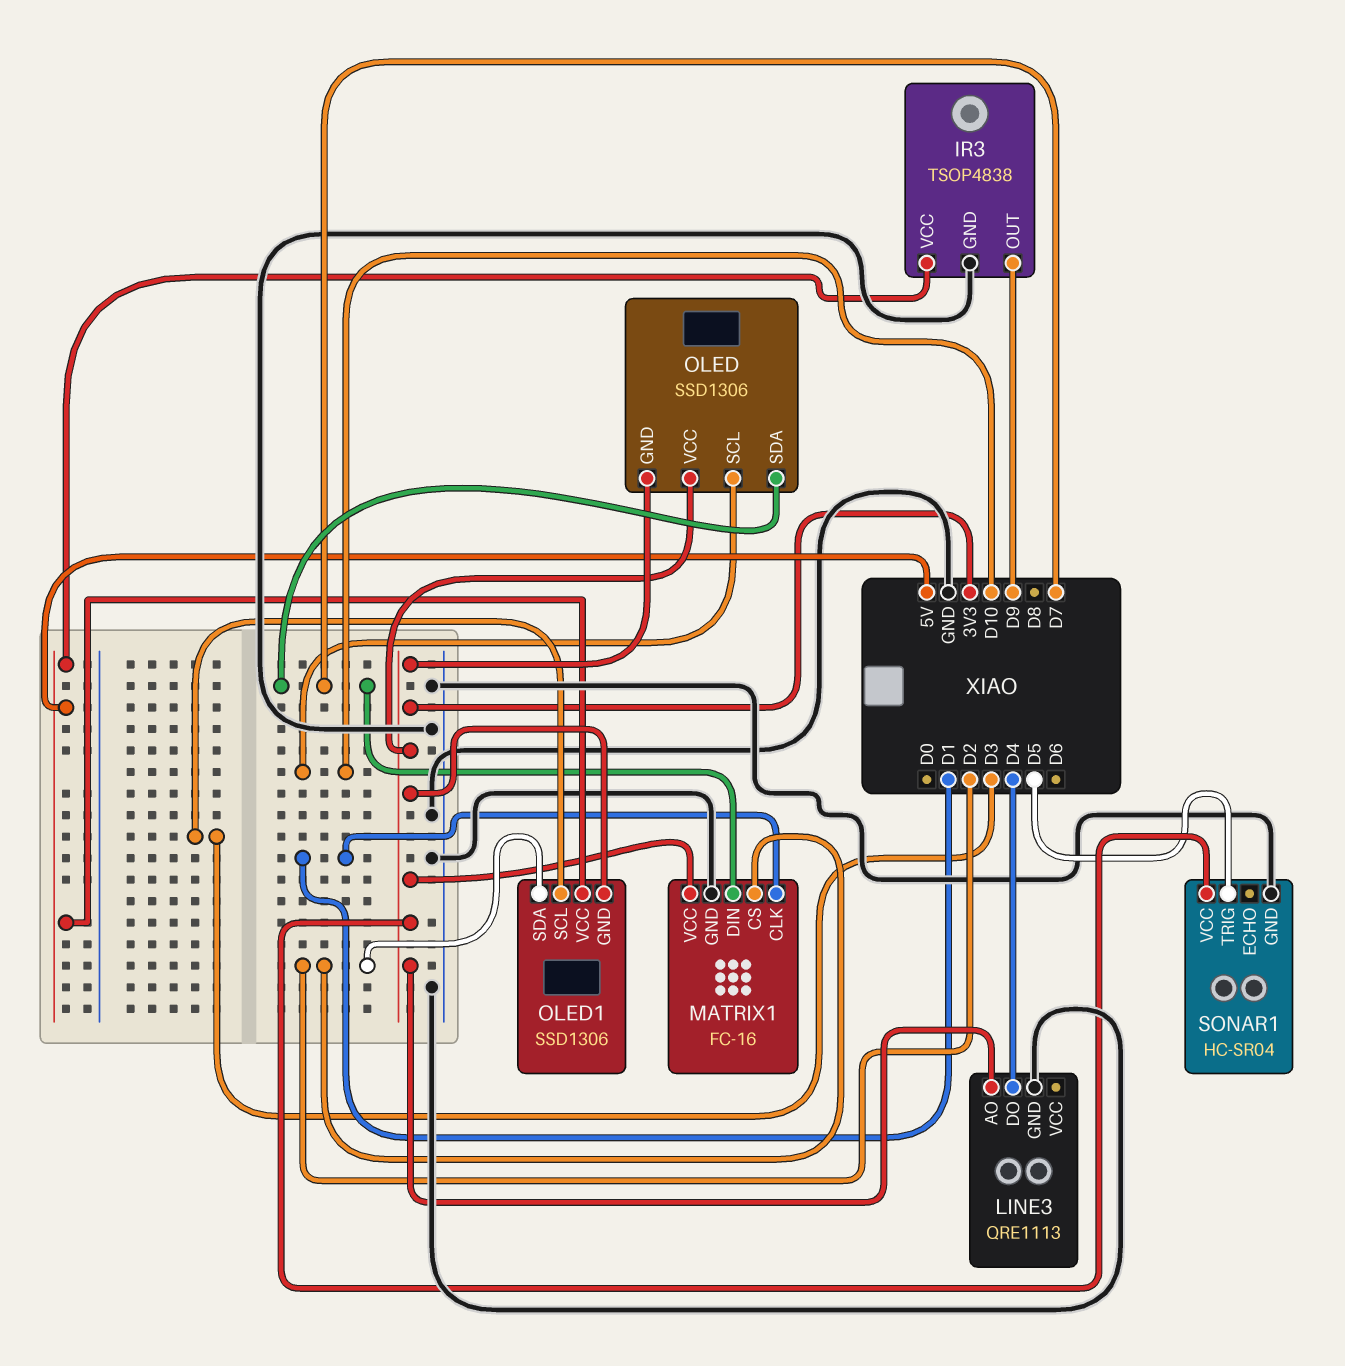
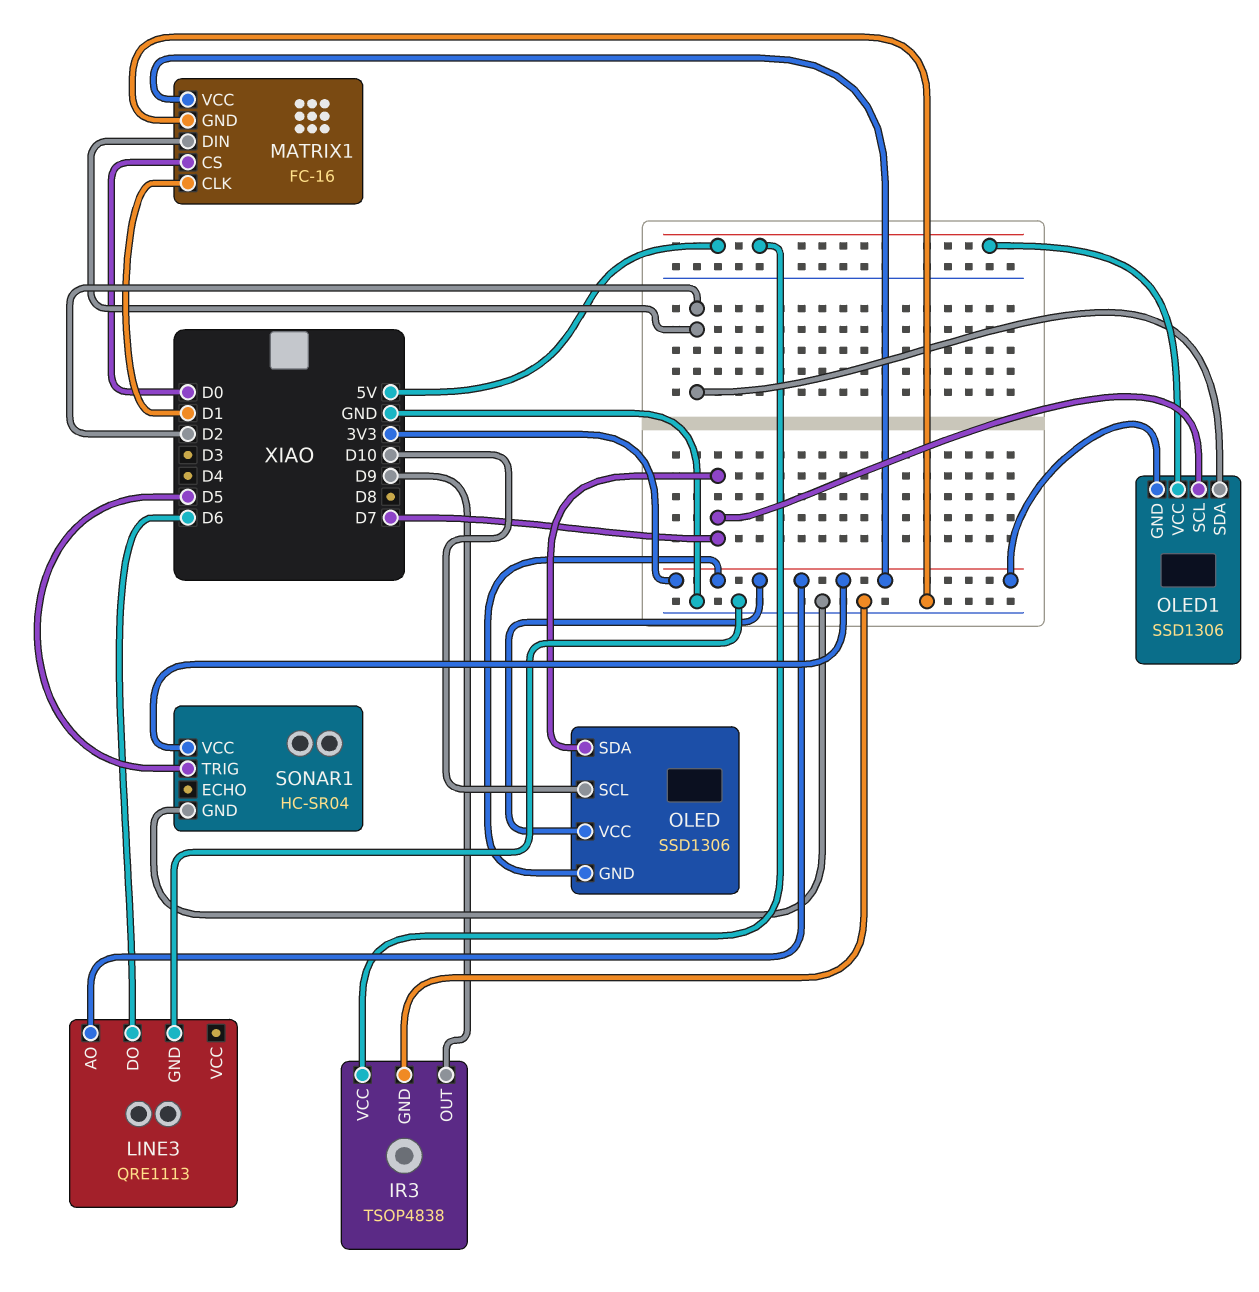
LINE3 pin DO: D4 -> D6
MATRIX1 pin CS: D2 -> D0
MATRIX1 pin DIN: D7 -> D2
OLED1 pin SCL: D3 -> D7

